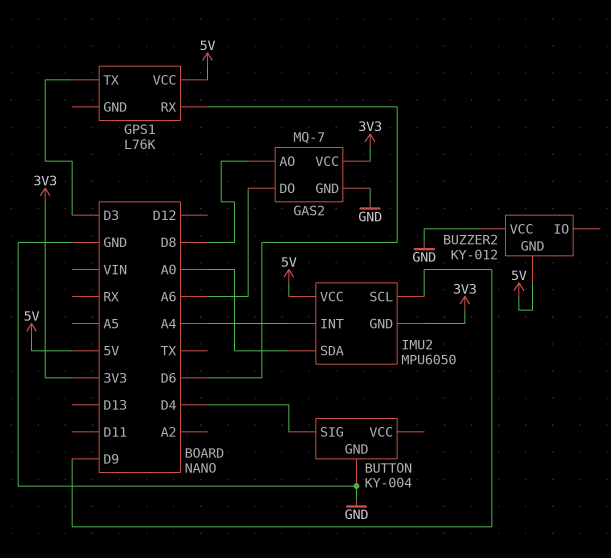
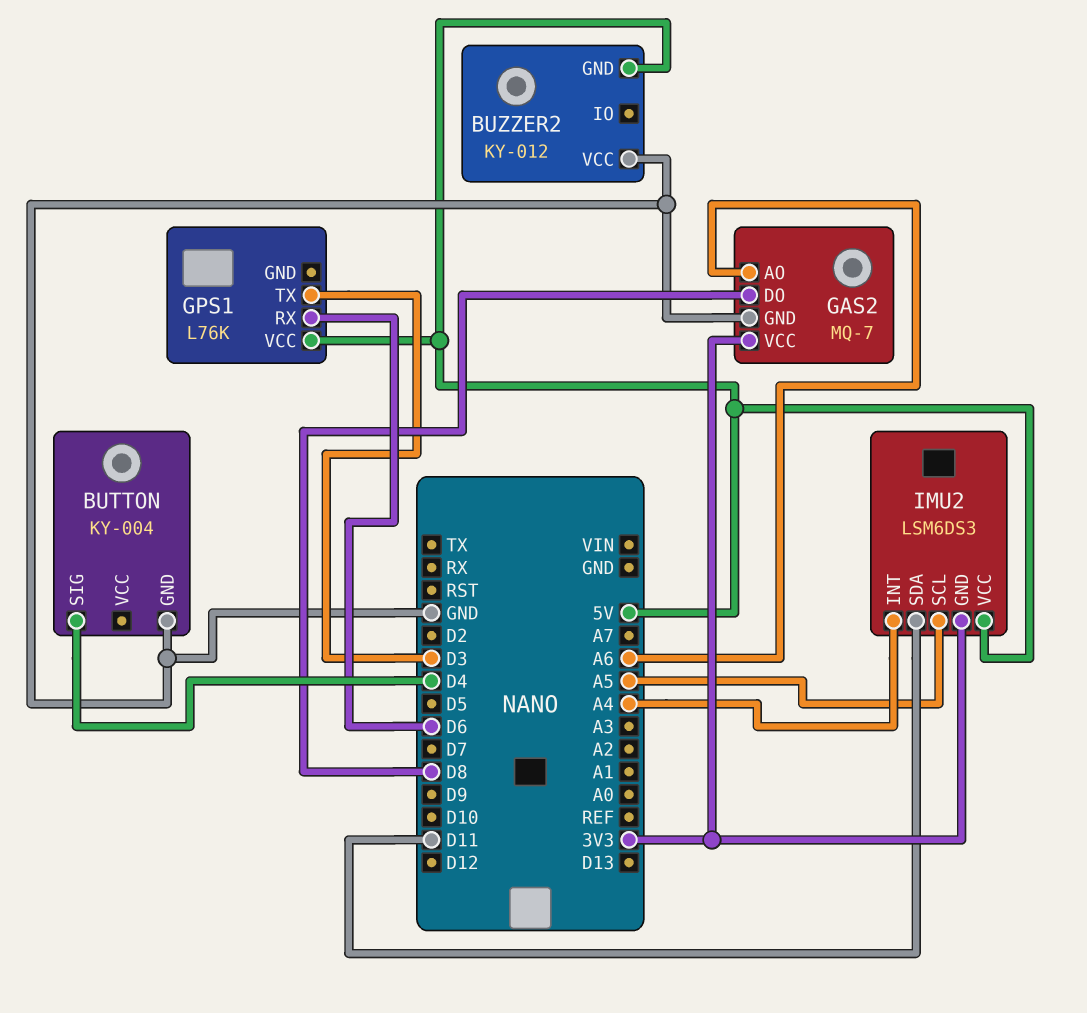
GAS2 pin AO: D8 -> A6
GAS2 pin DO: A6 -> D8
IMU2: MPU6050 -> LSM6DS3
IMU2 pin SCL: D9 -> A5
IMU2 pin SDA: A0 -> D11

